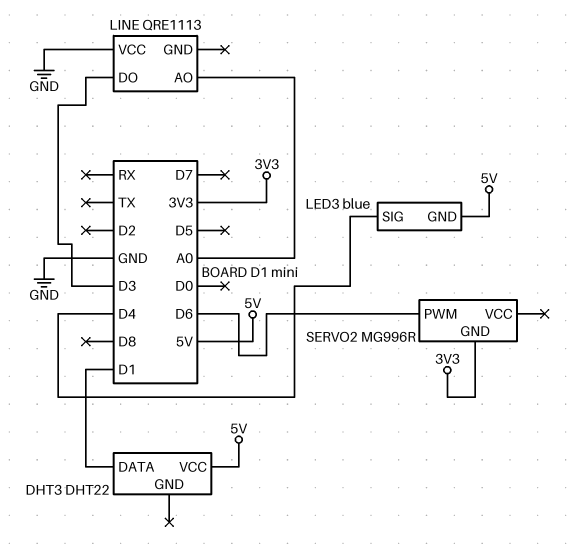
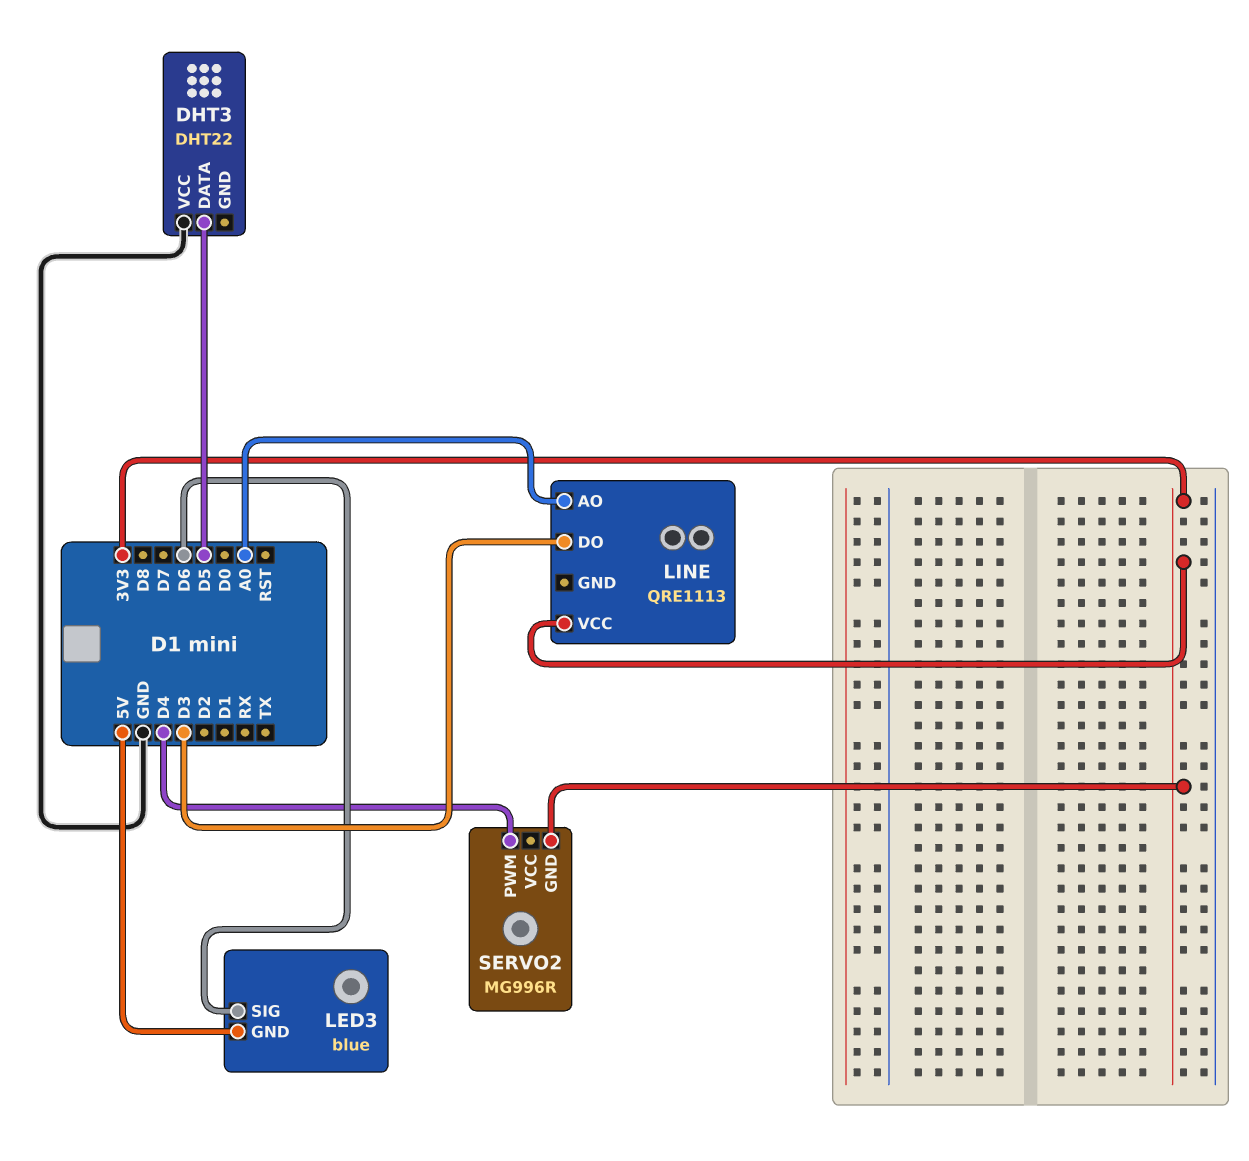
DHT3 pin DATA: D1 -> D5
DHT3 pin VCC: 5V -> GND
LED3 pin SIG: D4 -> D6
LINE pin VCC: GND -> 3V3
SERVO2 pin PWM: D6 -> D4

